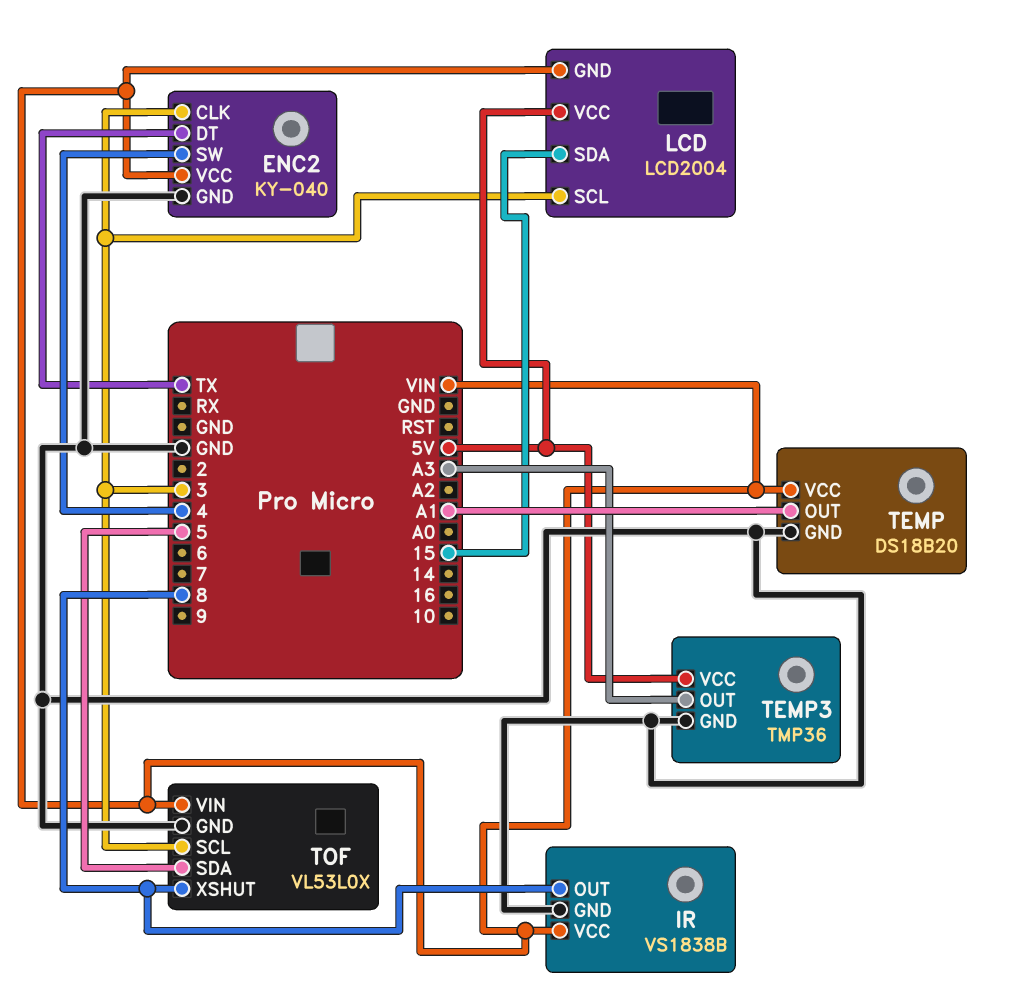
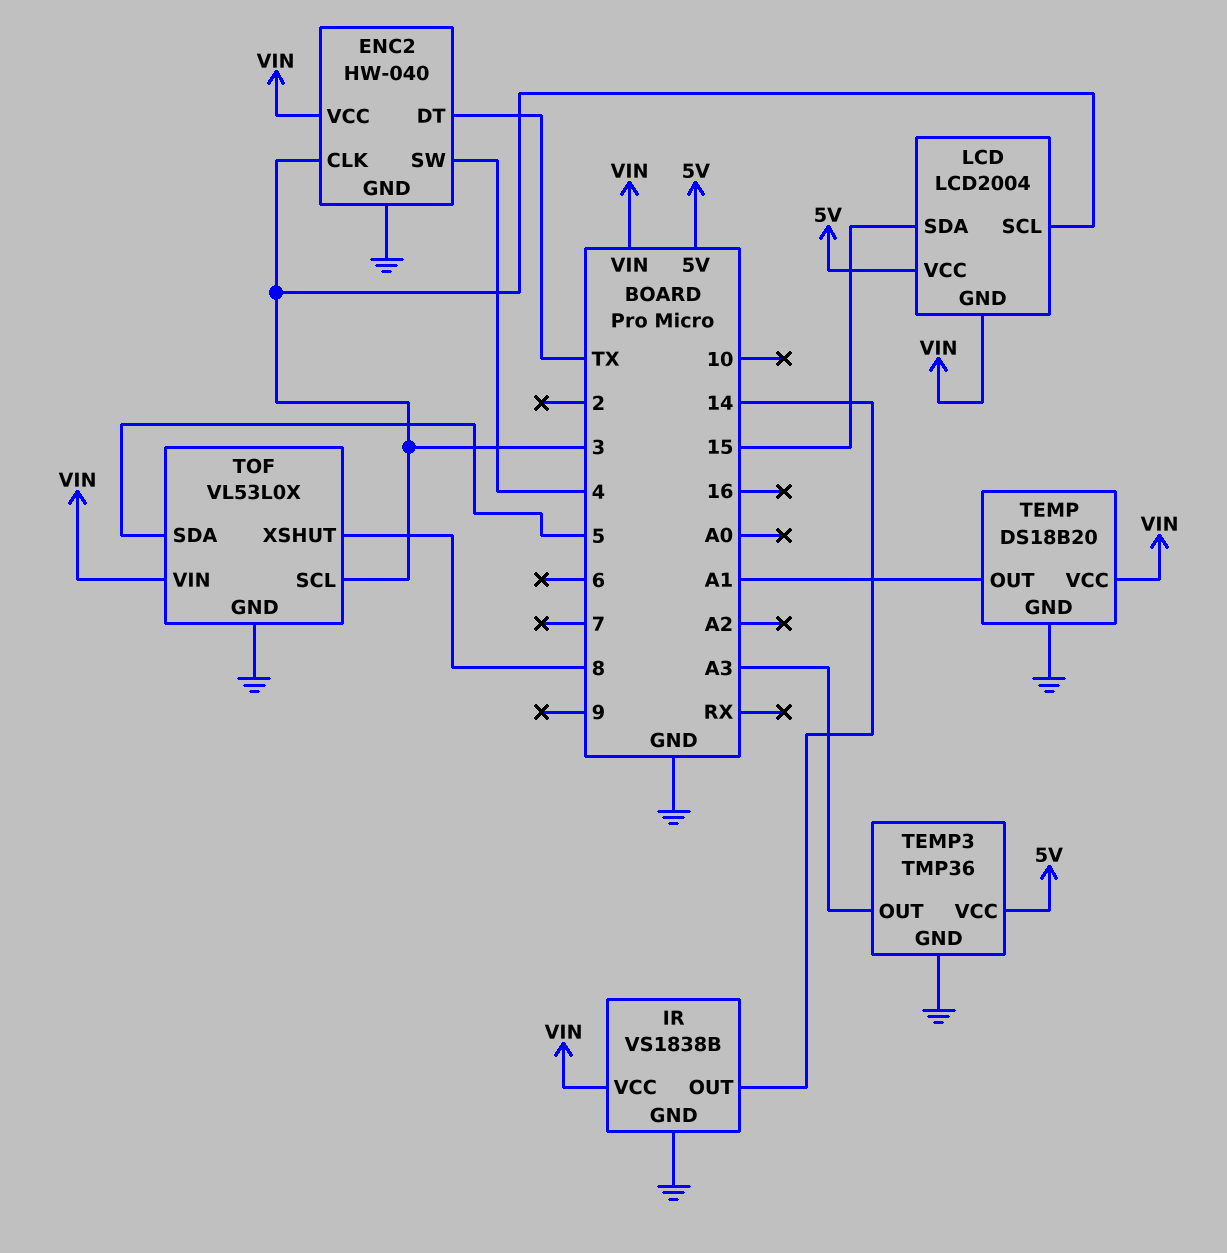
ENC2: KY-040 -> HW-040
IR pin OUT: 8 -> 14

